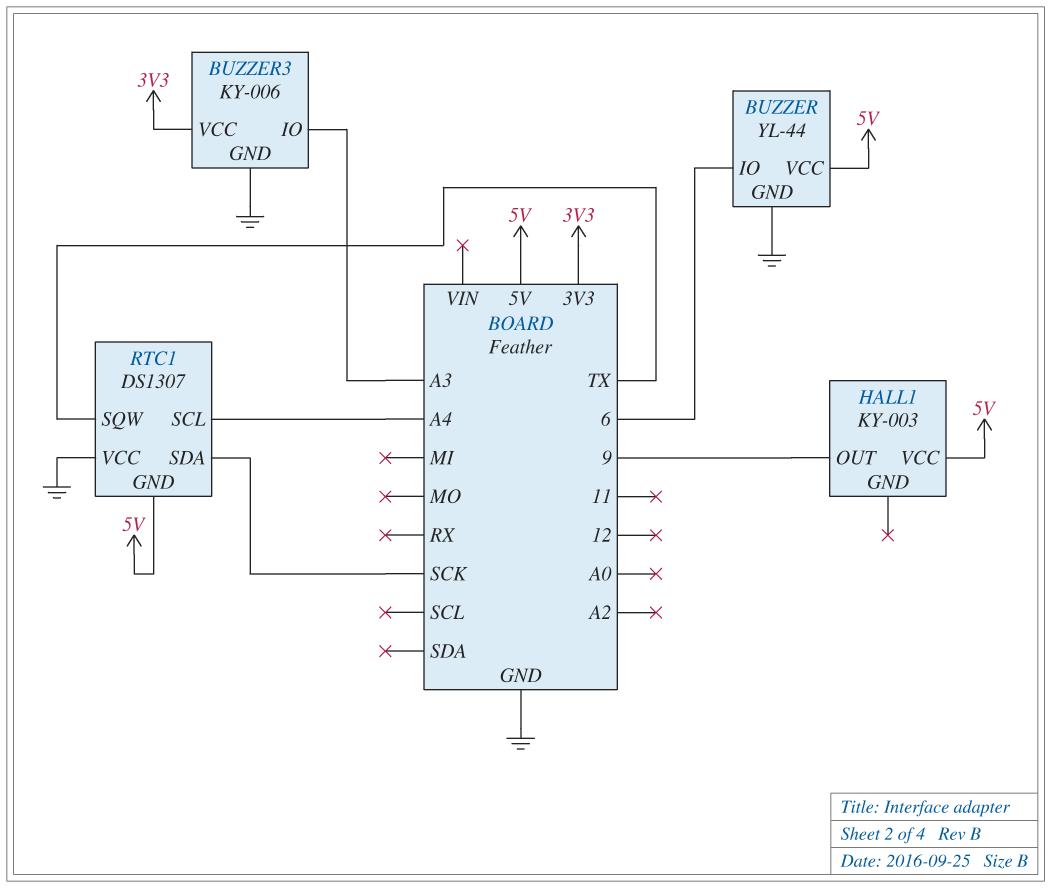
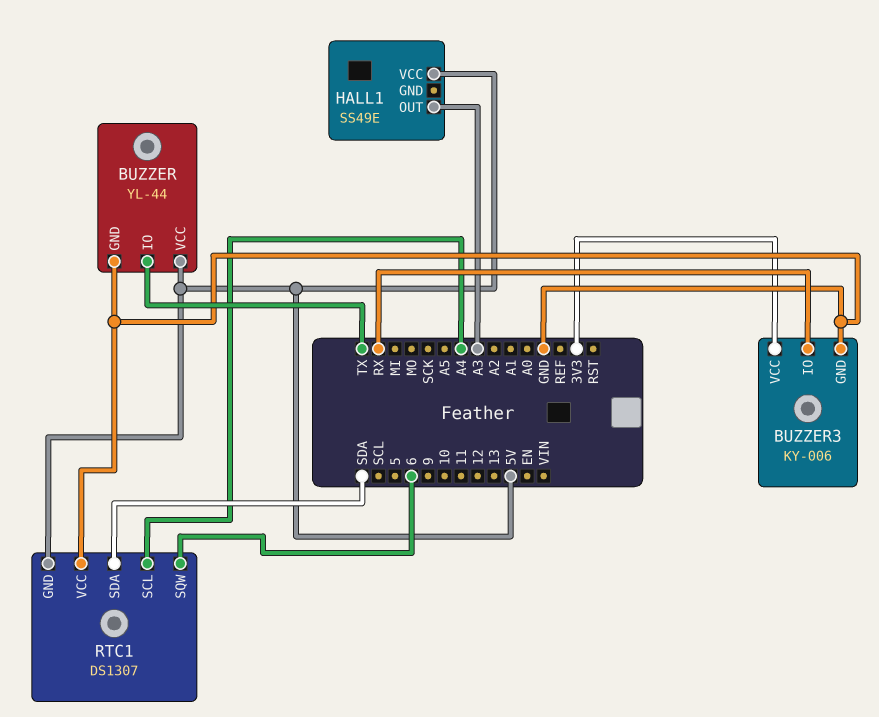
BUZZER pin IO: 6 -> TX
BUZZER3 pin IO: A3 -> RX
HALL1: KY-003 -> SS49E
HALL1 pin OUT: 9 -> A3
RTC1 pin SDA: SCK -> SDA
RTC1 pin SQW: TX -> 6

